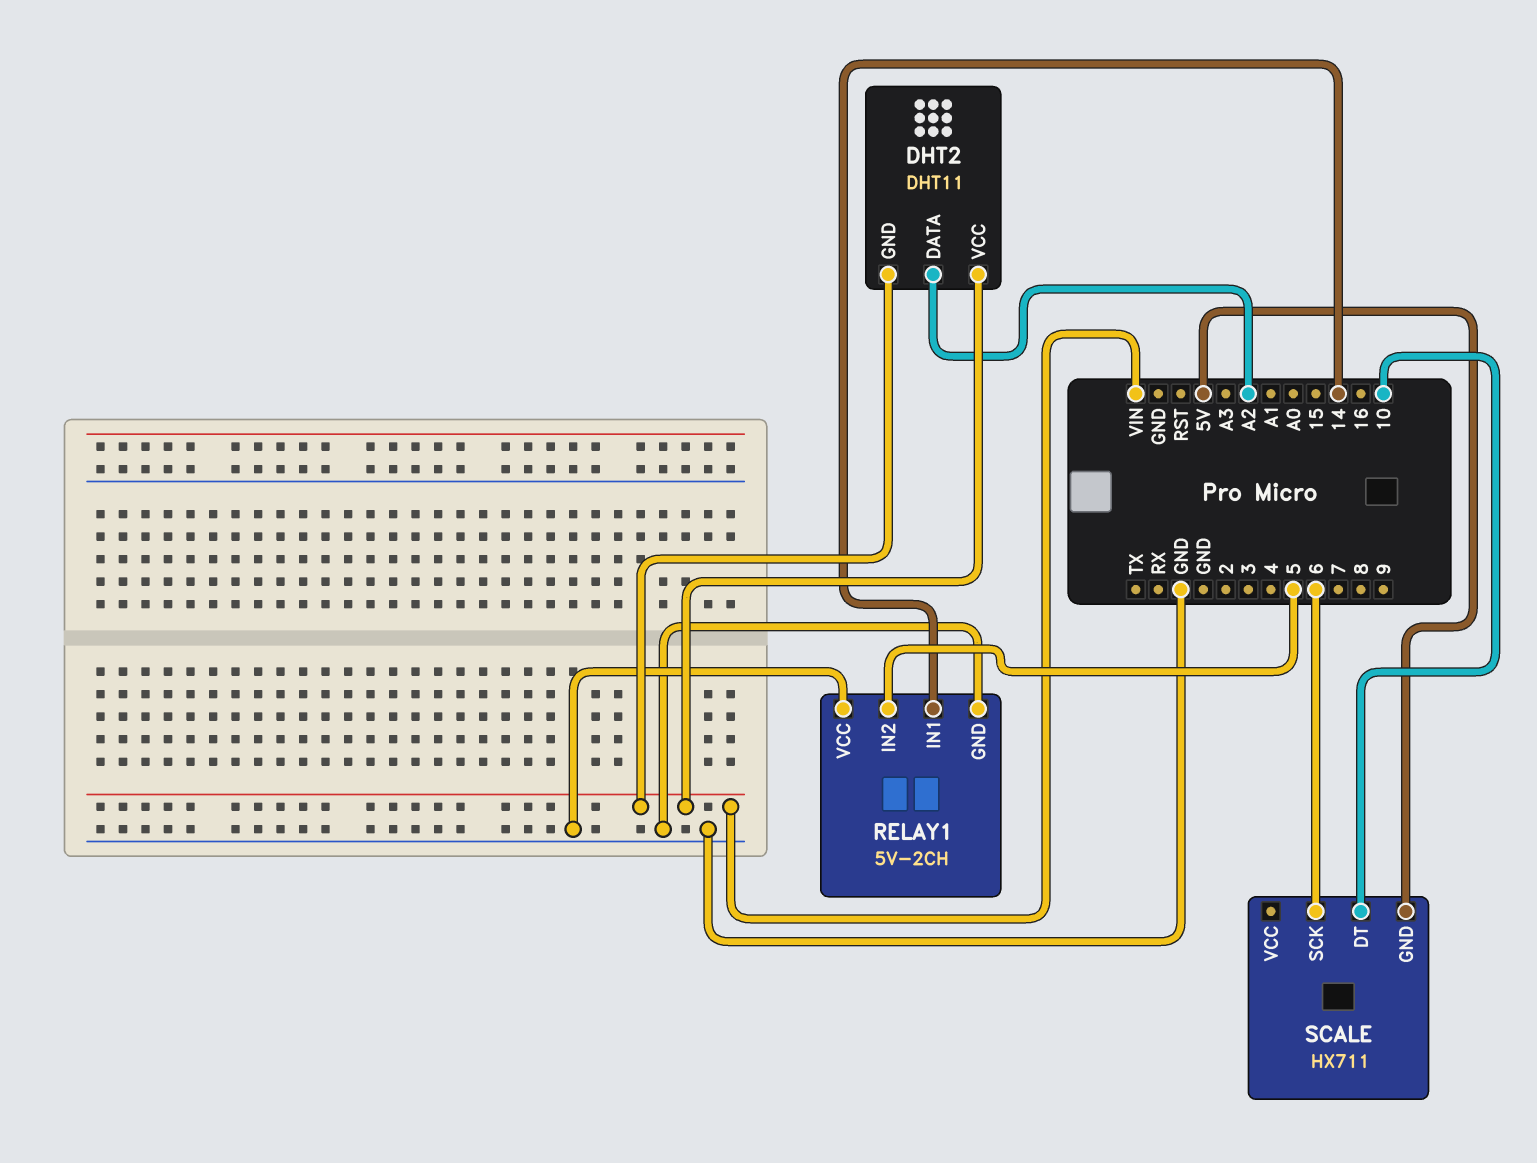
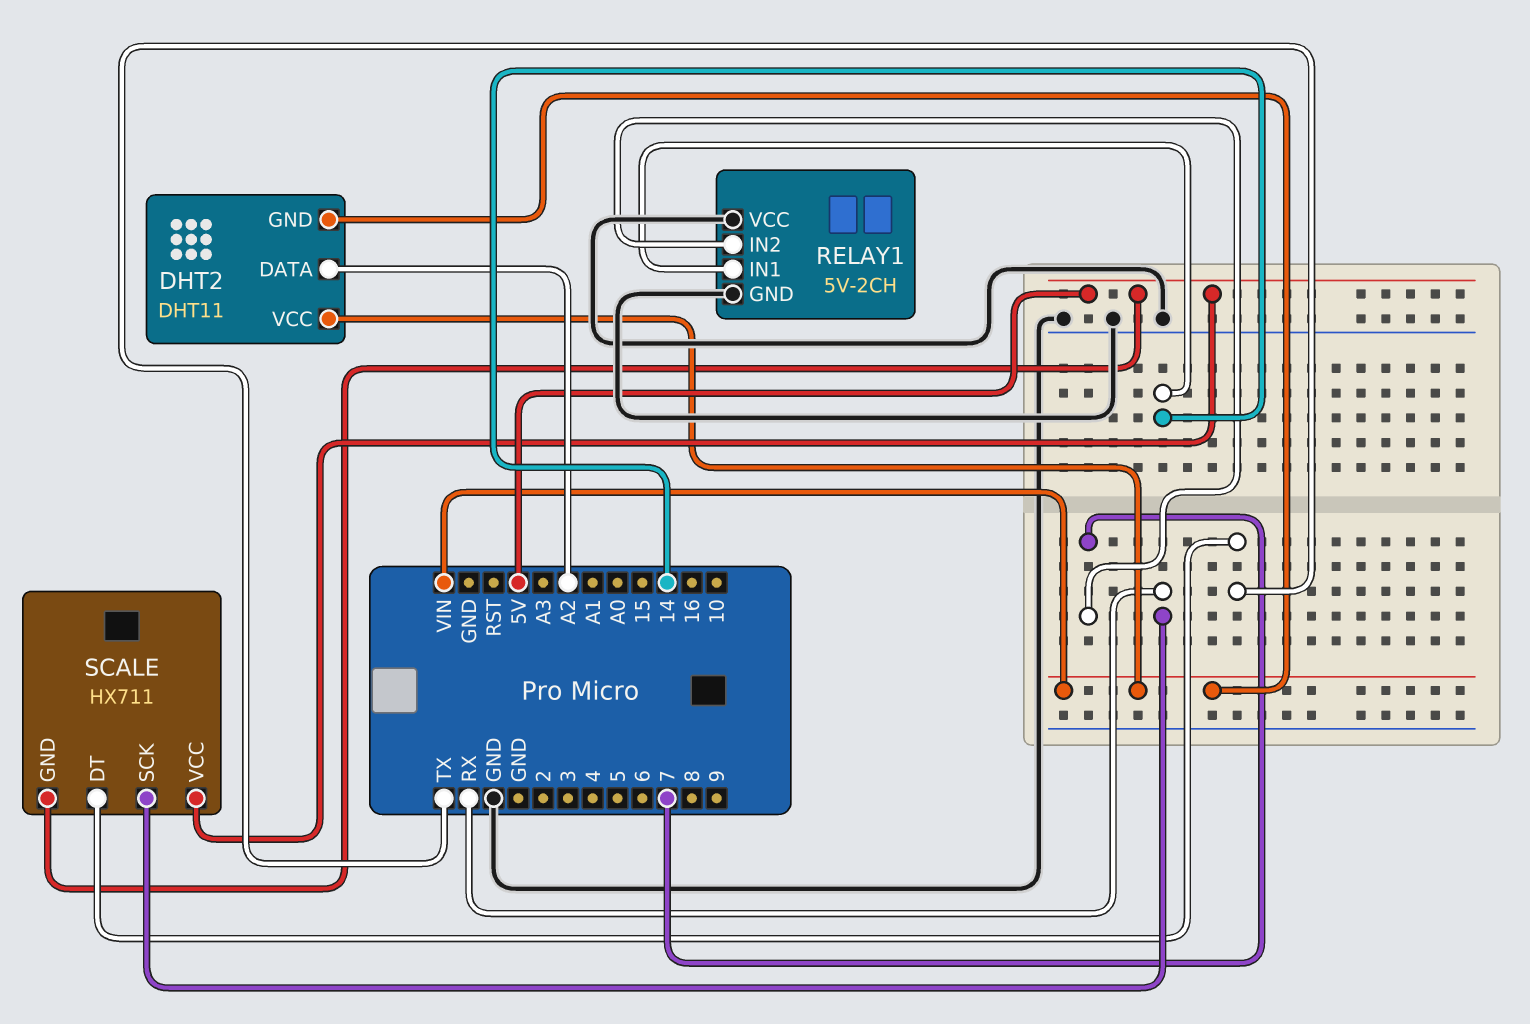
RELAY1 pin IN2: 5 -> 7
SCALE pin DT: 10 -> TX
SCALE pin SCK: 6 -> RX
SCALE pin VCC: none -> 5V

